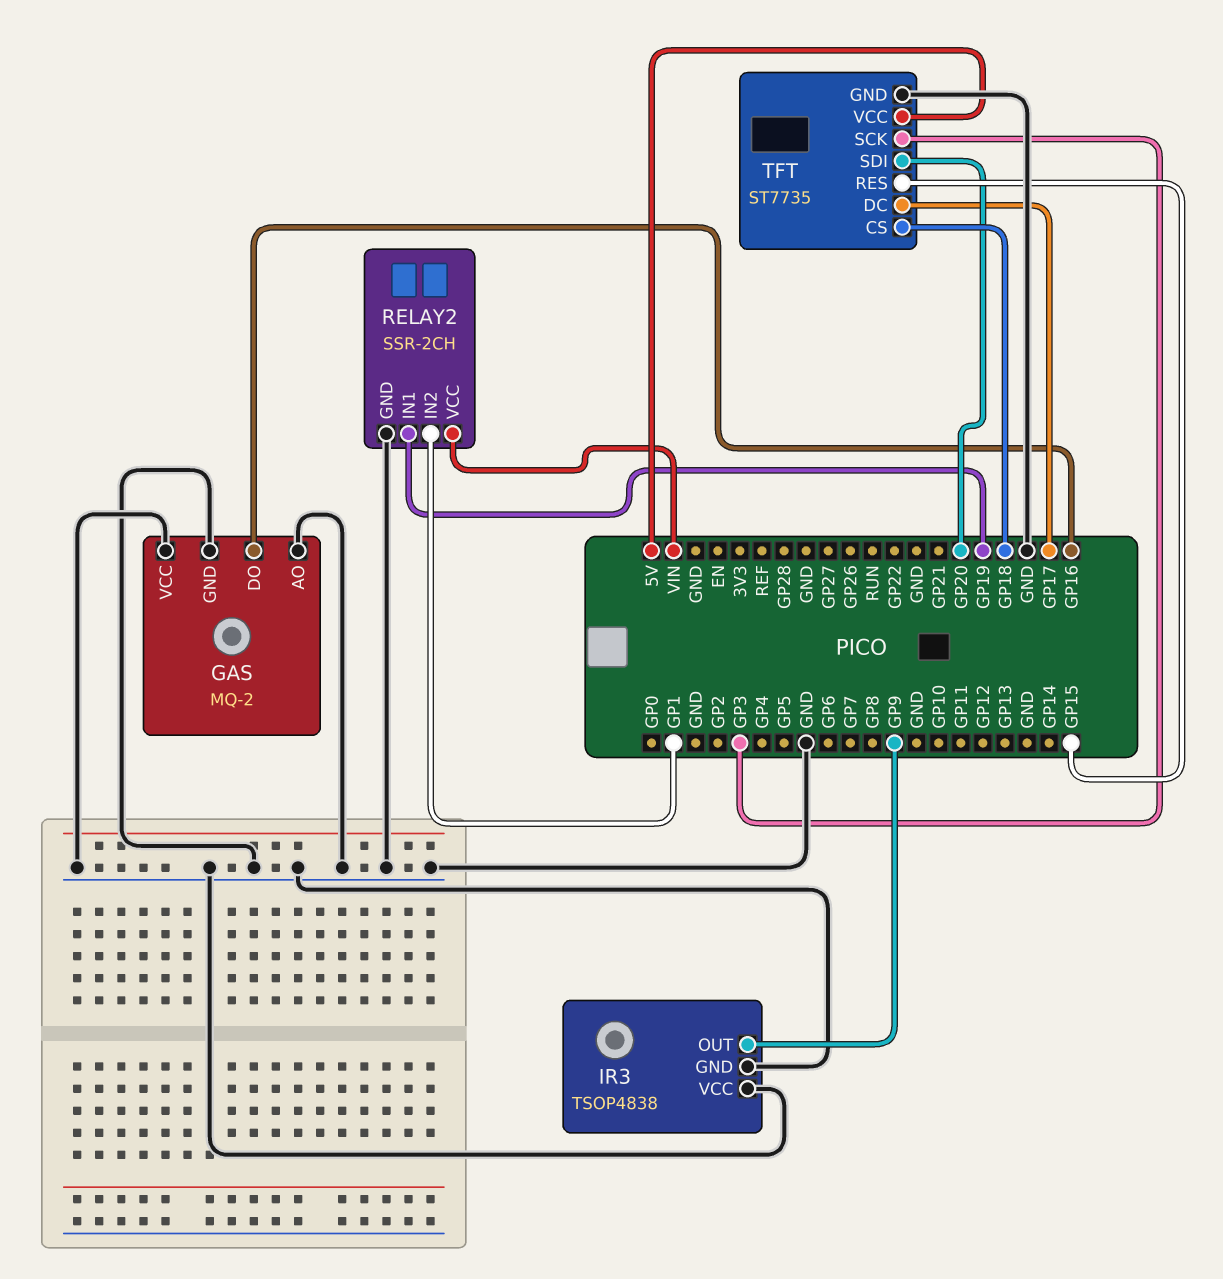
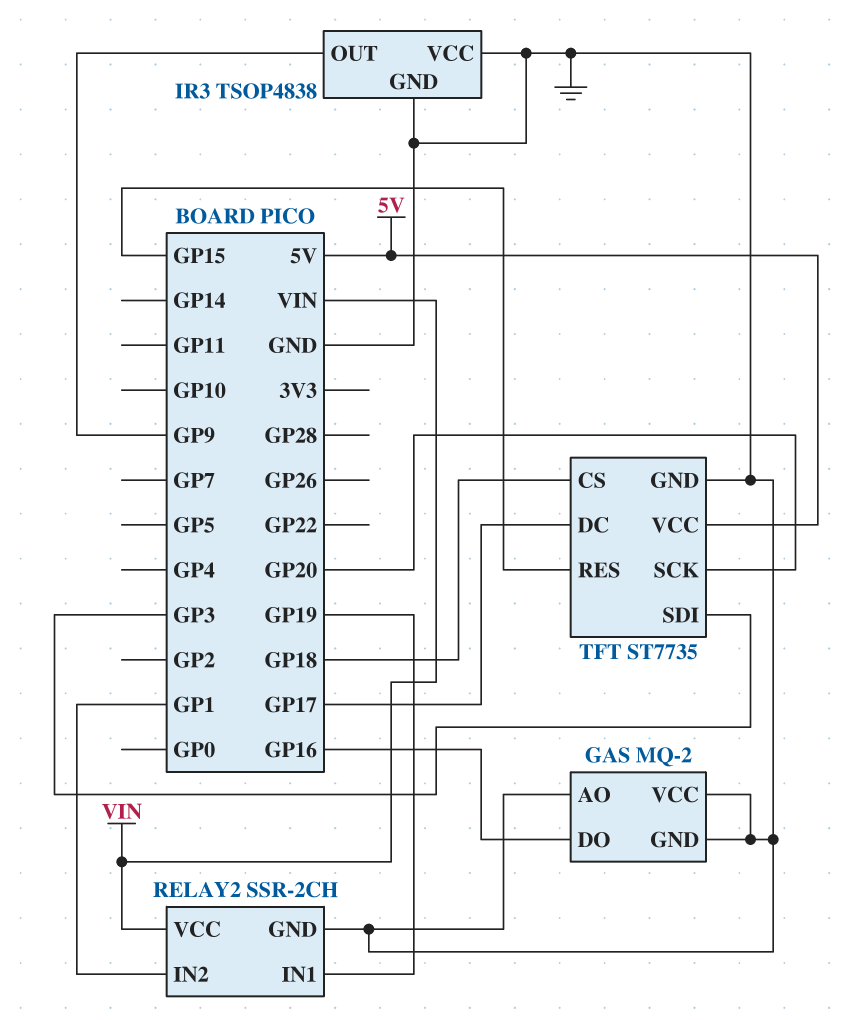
TFT pin SCK: GP3 -> GP20
TFT pin SDI: GP20 -> GP3

